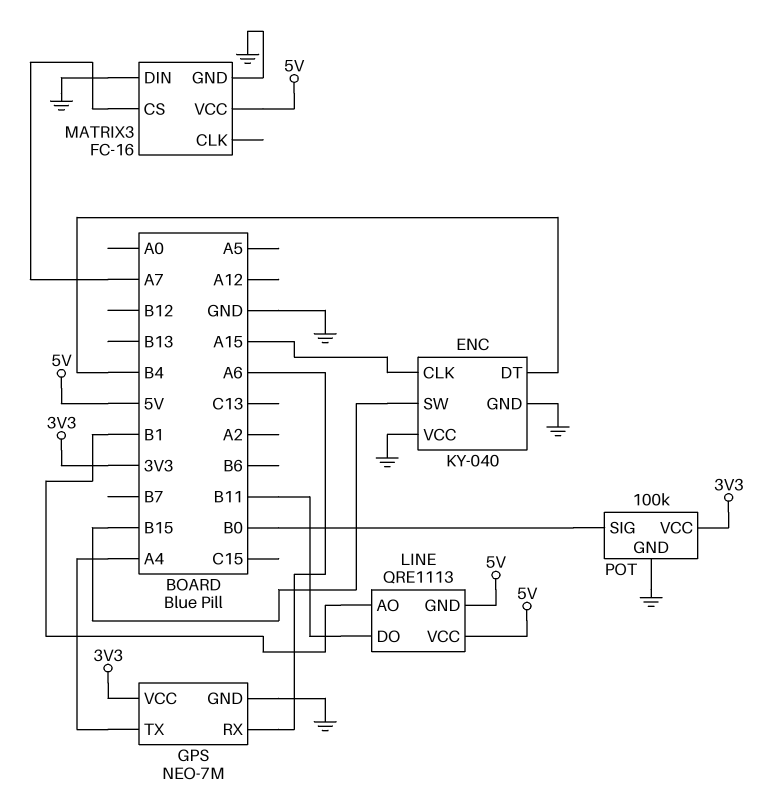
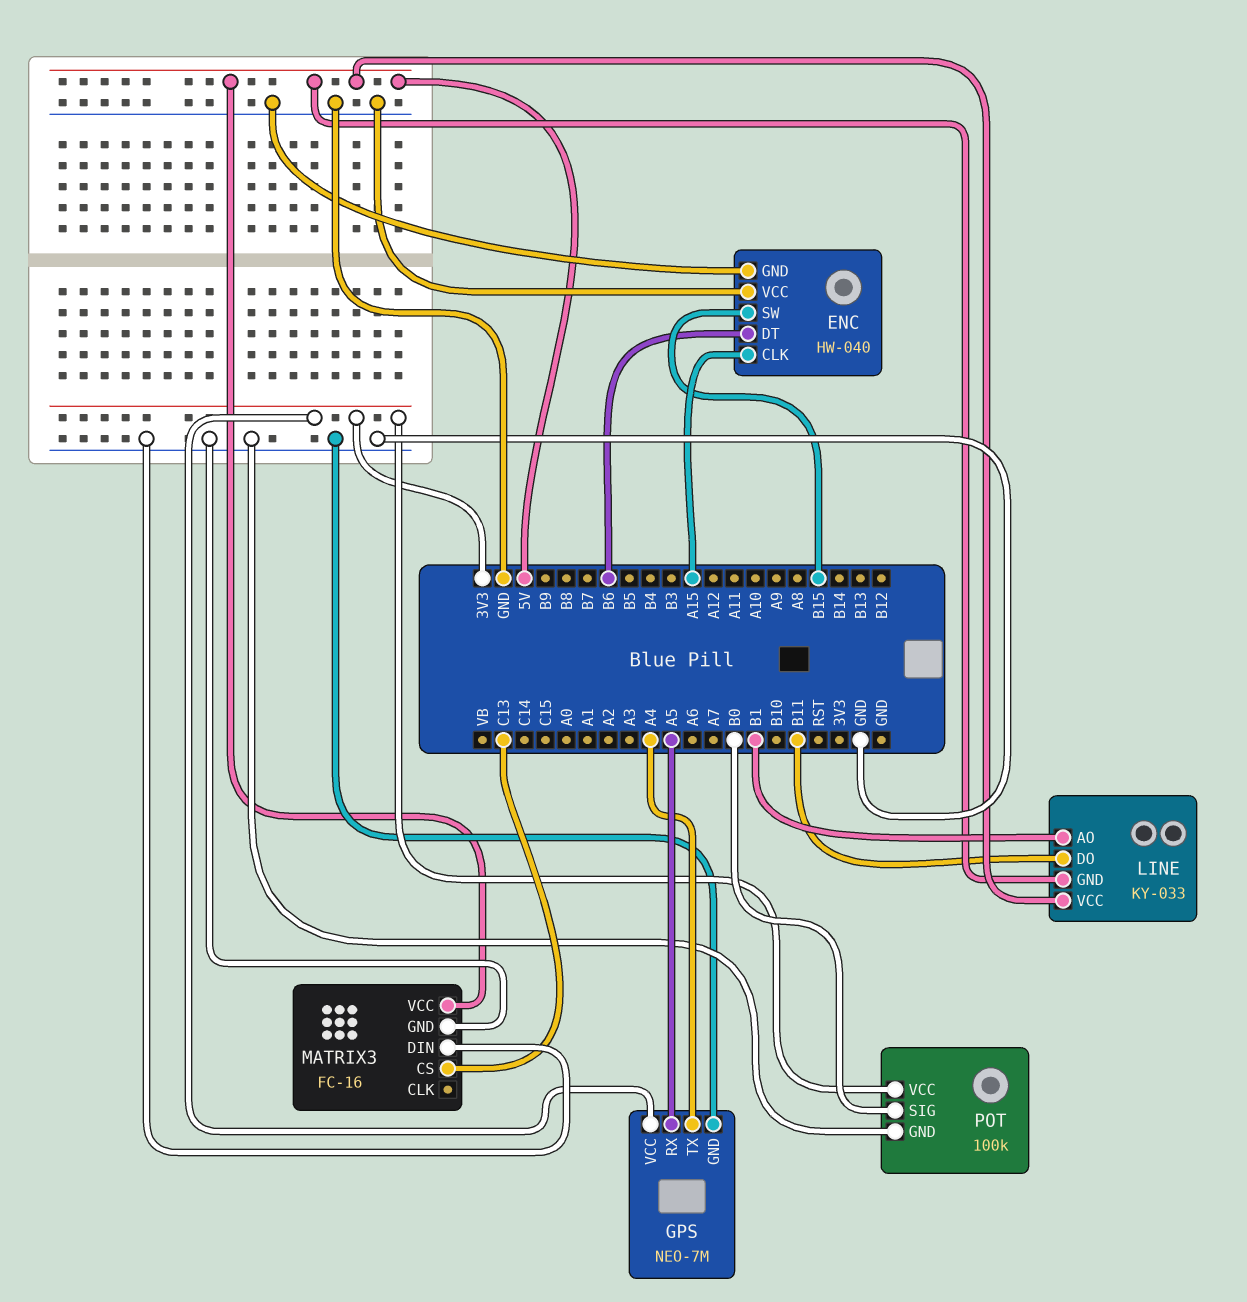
ENC: KY-040 -> HW-040
ENC pin DT: B4 -> B6
GPS pin RX: A6 -> A5
LINE: QRE1113 -> KY-033
MATRIX3 pin CS: A7 -> C13

